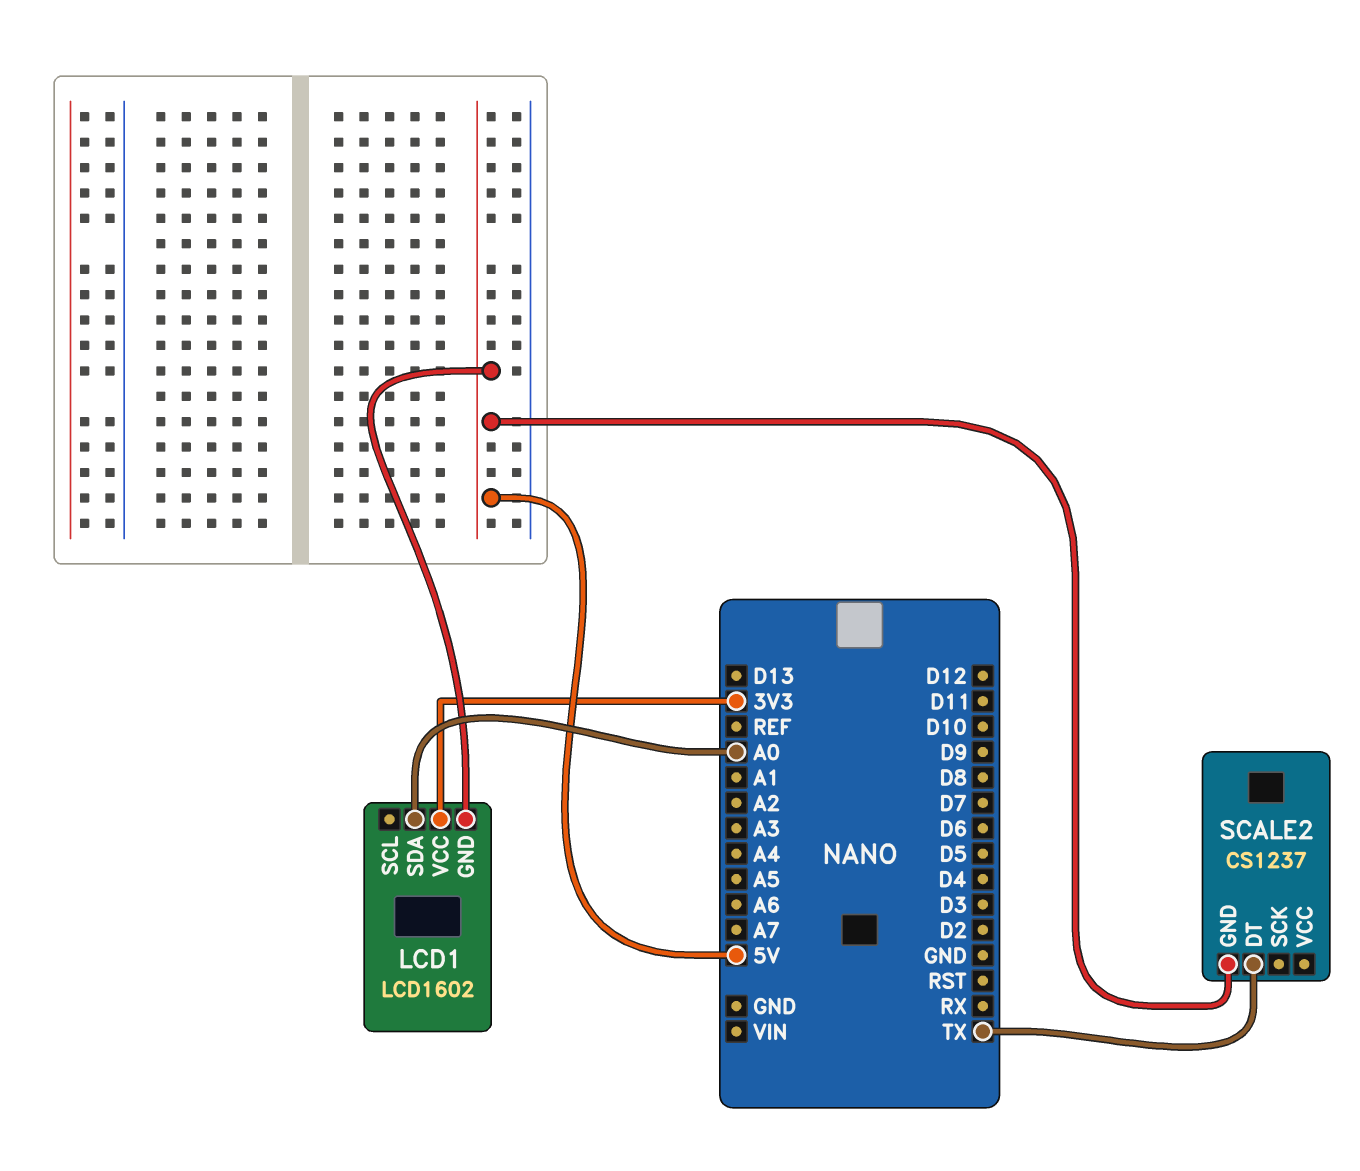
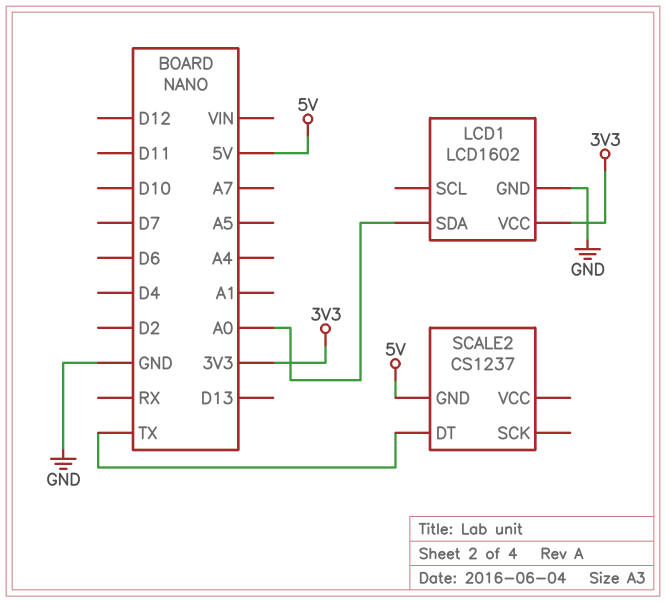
LCD1 pin GND: 5V -> GND

